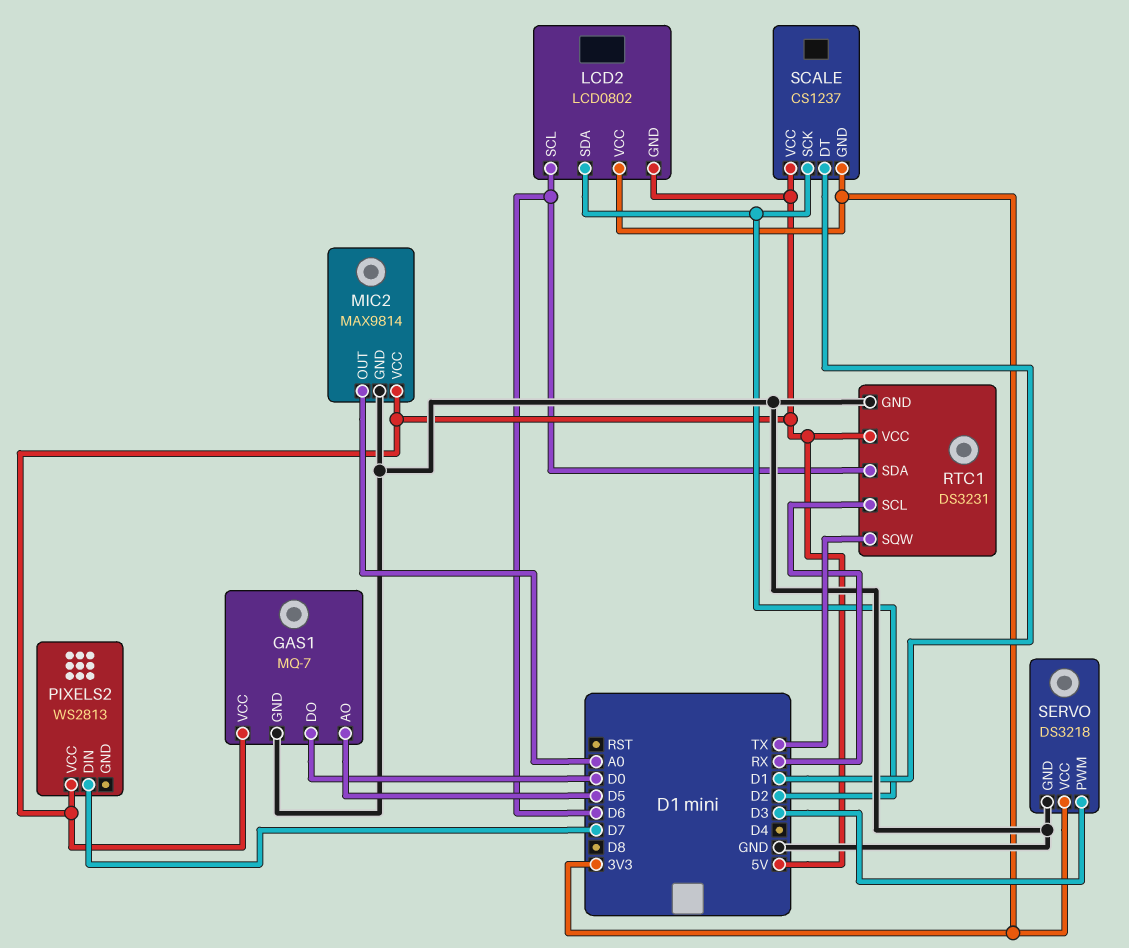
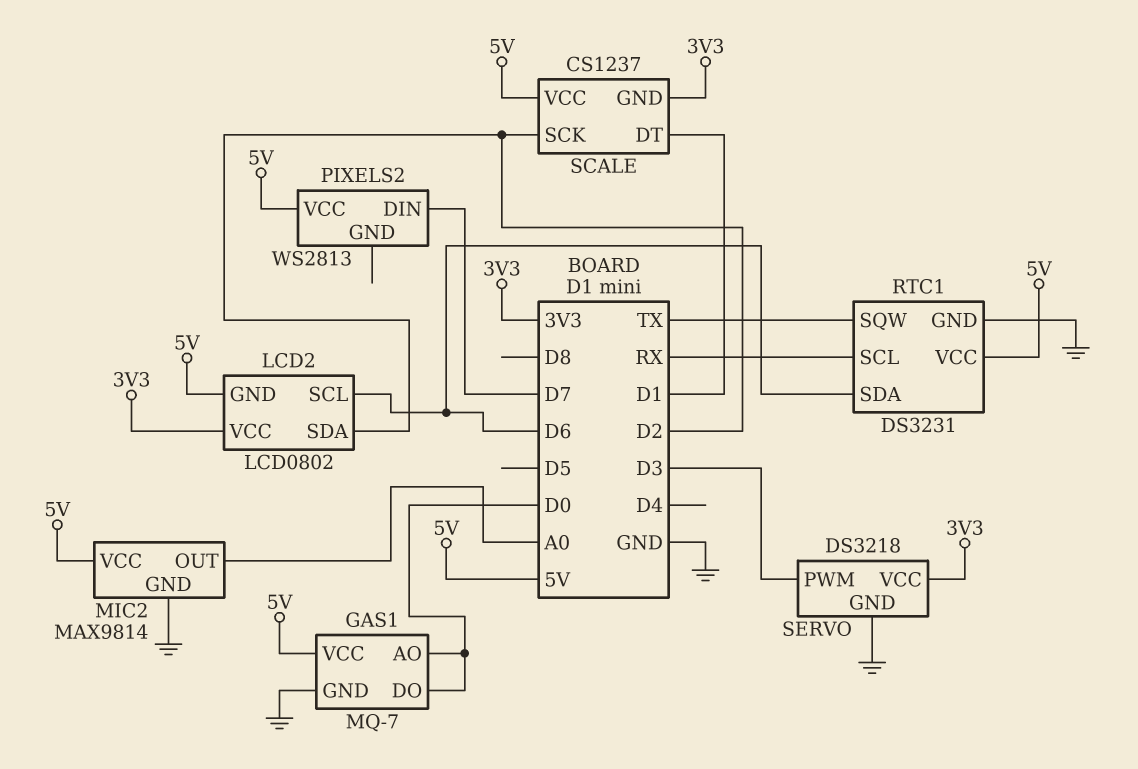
GAS1 pin AO: D5 -> D0

